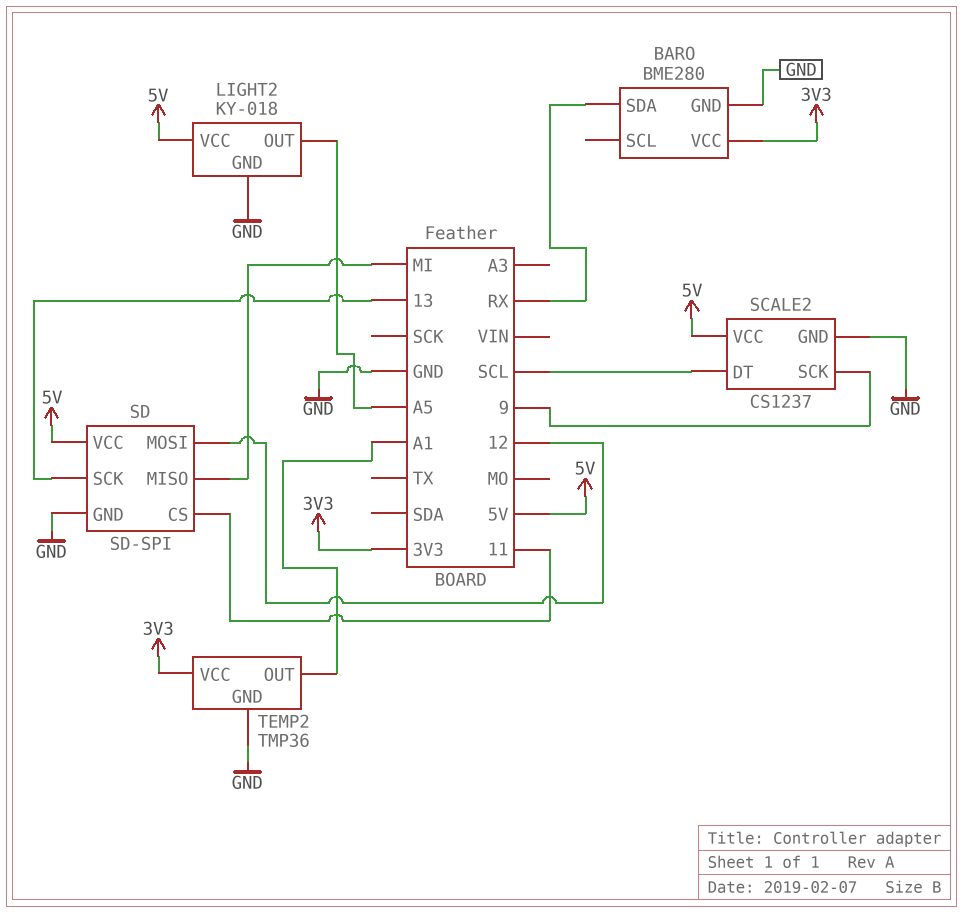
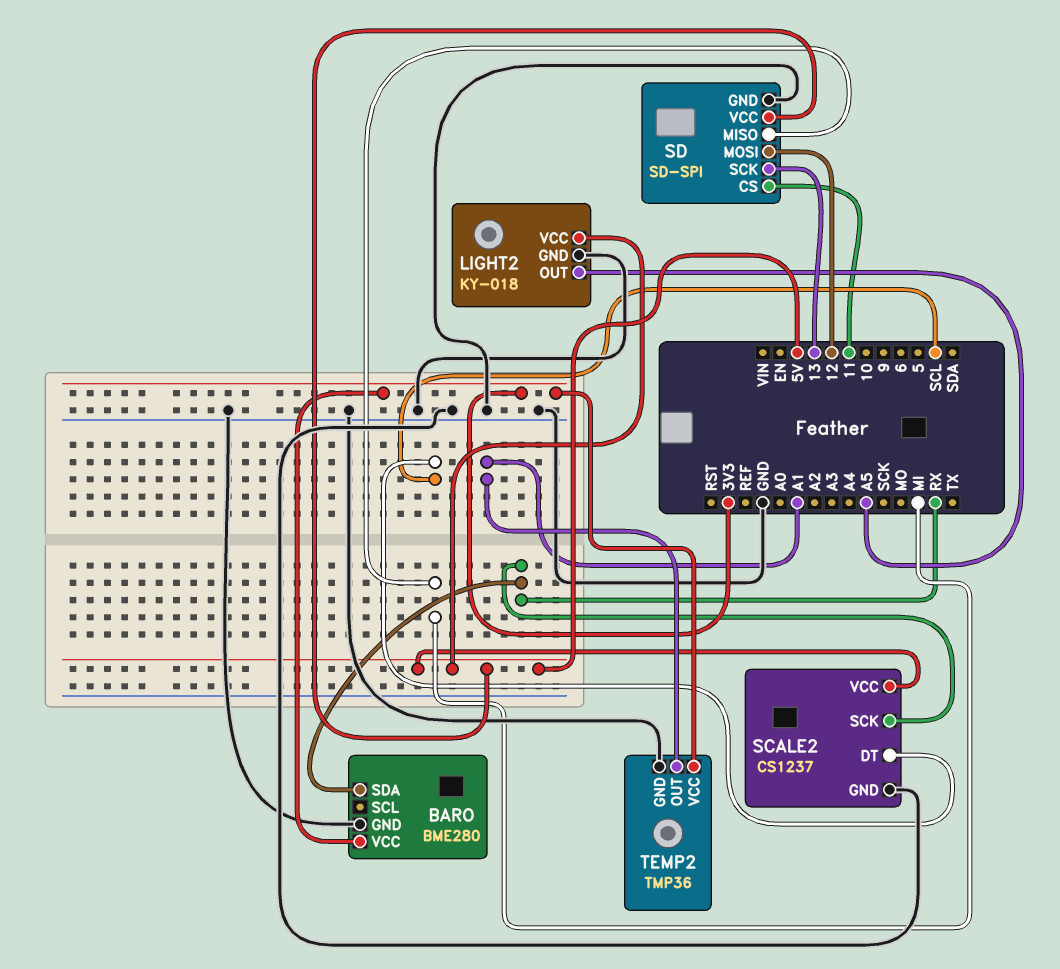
SCALE2 pin SCK: 9 -> RX

